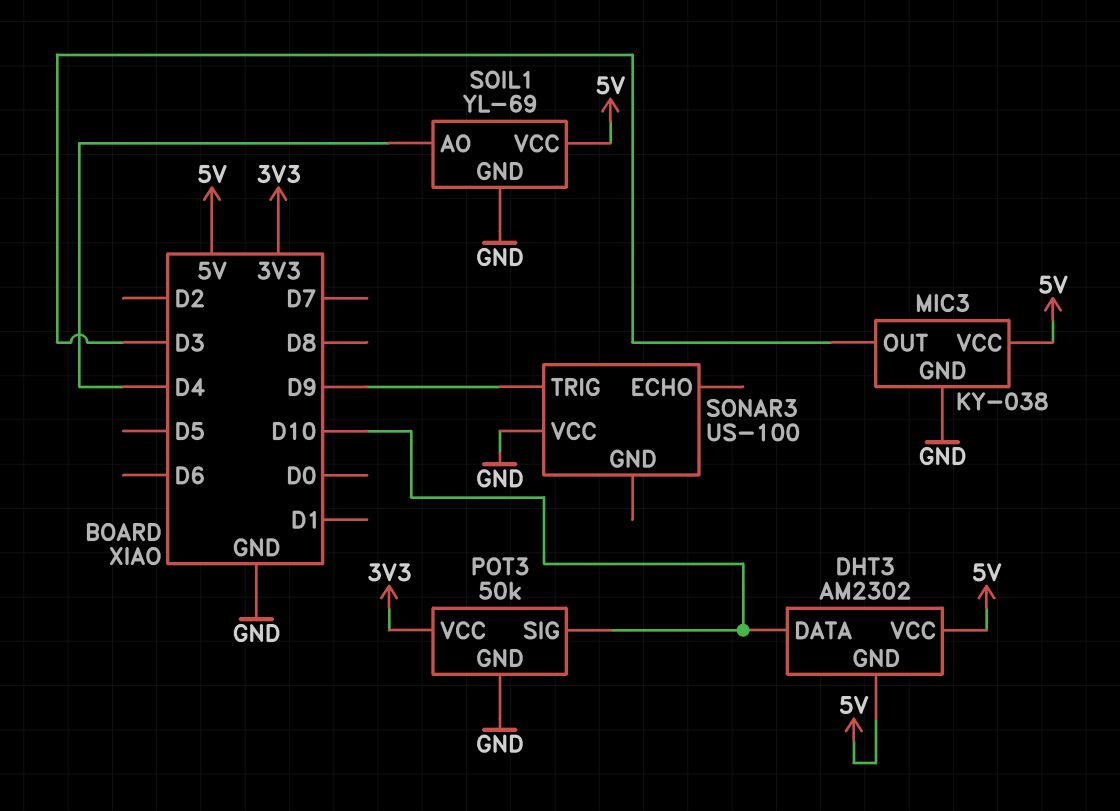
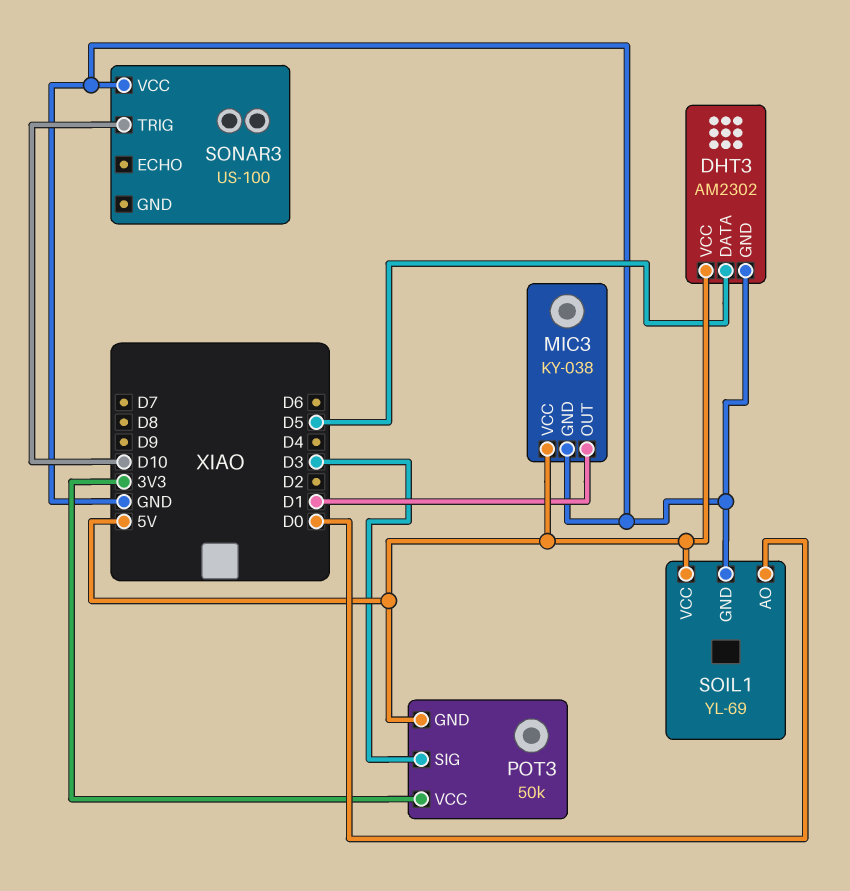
DHT3 pin DATA: D10 -> D5
DHT3 pin GND: 5V -> GND
MIC3 pin OUT: D3 -> D1
POT3 pin GND: GND -> 5V
POT3 pin SIG: D10 -> D3
SOIL1 pin AO: D4 -> D0
SONAR3 pin TRIG: D9 -> D10

